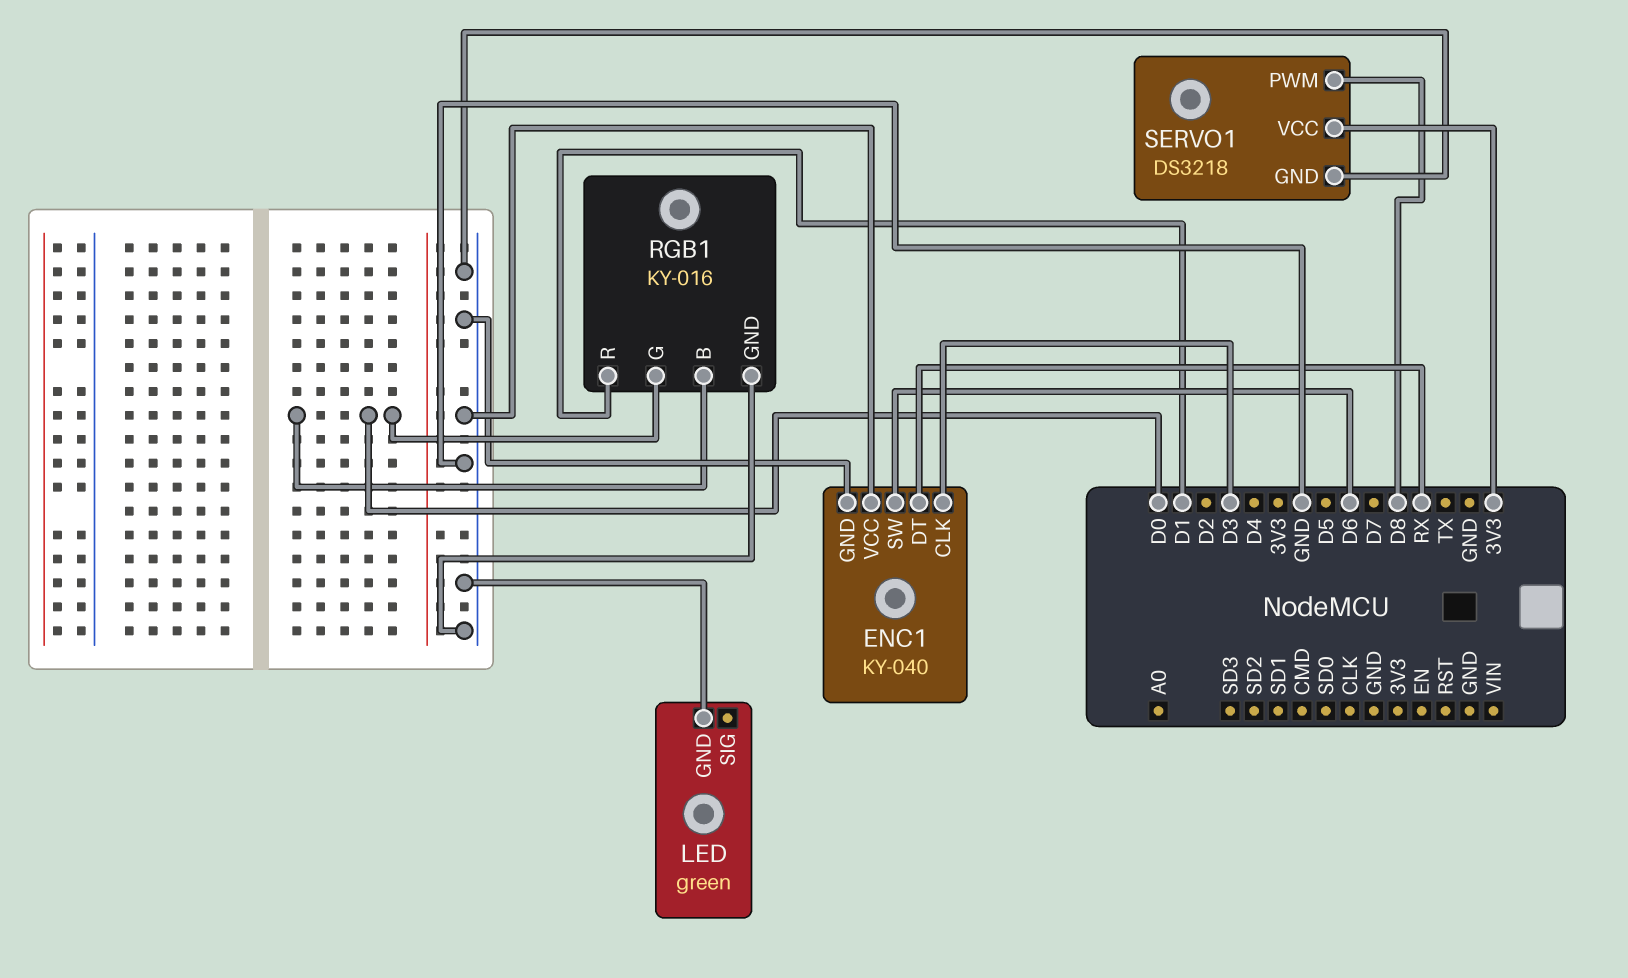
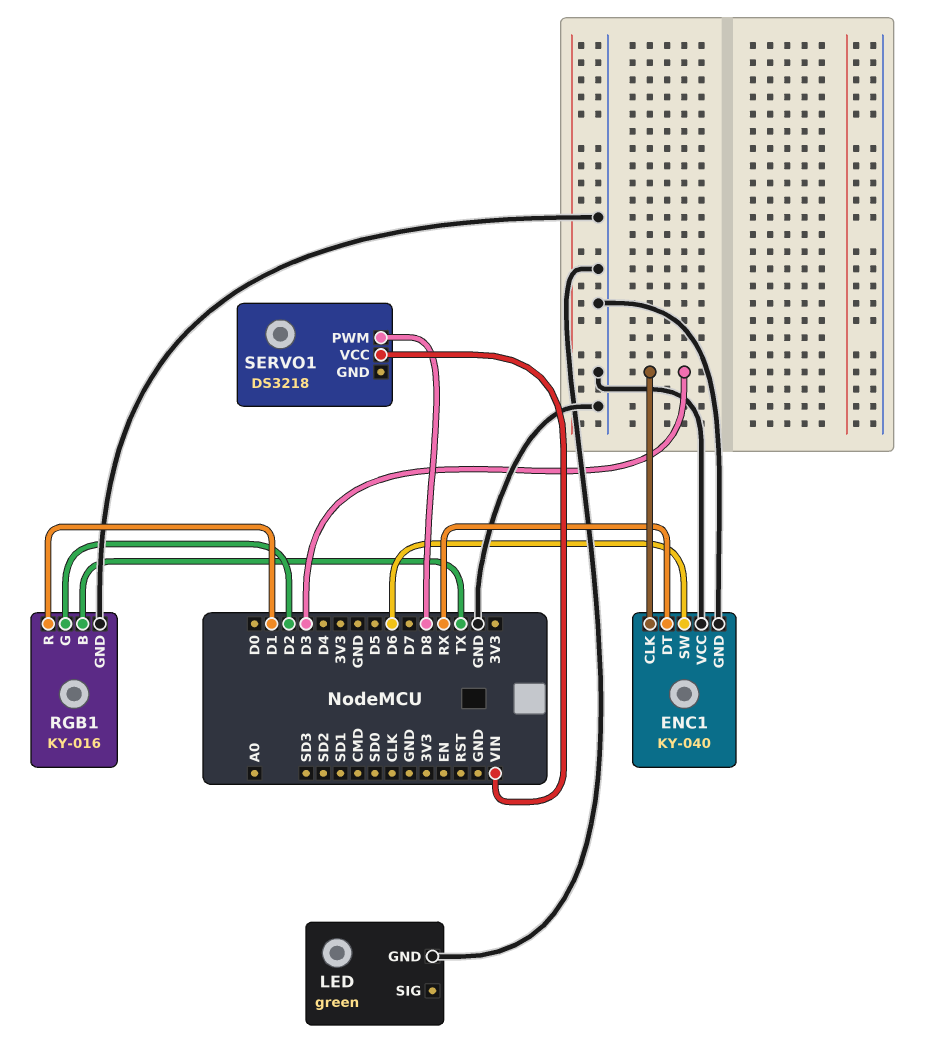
RGB1 pin B: D0 -> TX
RGB1 pin G: D0 -> D2
SERVO1 pin GND: GND -> none
SERVO1 pin VCC: 3V3 -> VIN

